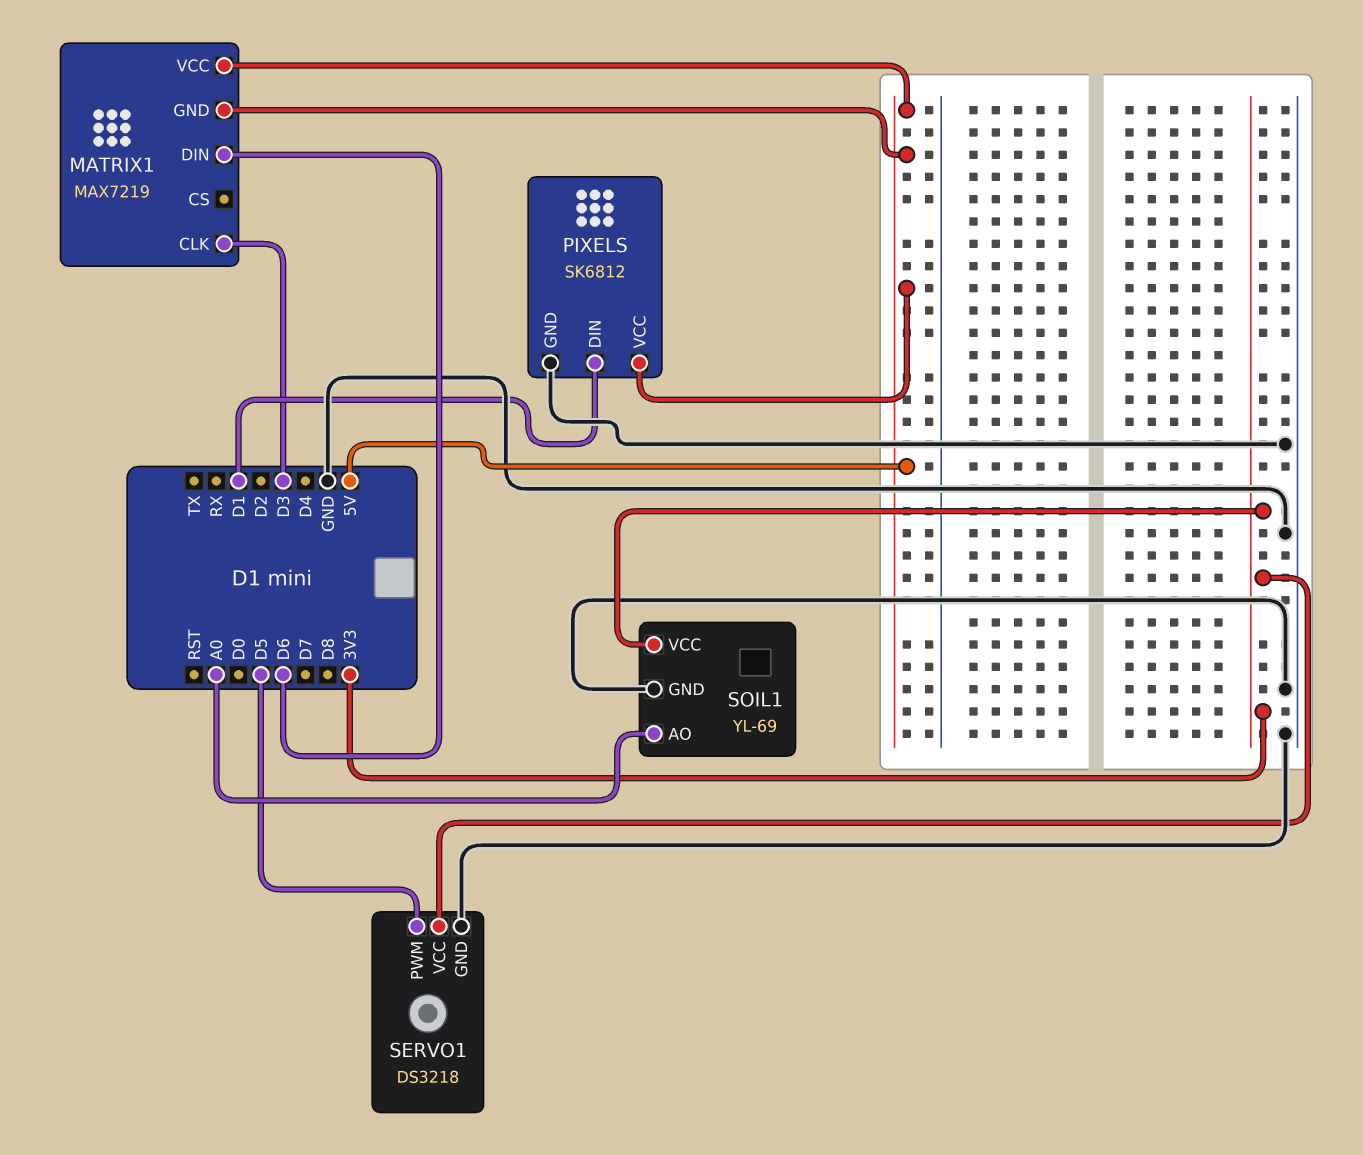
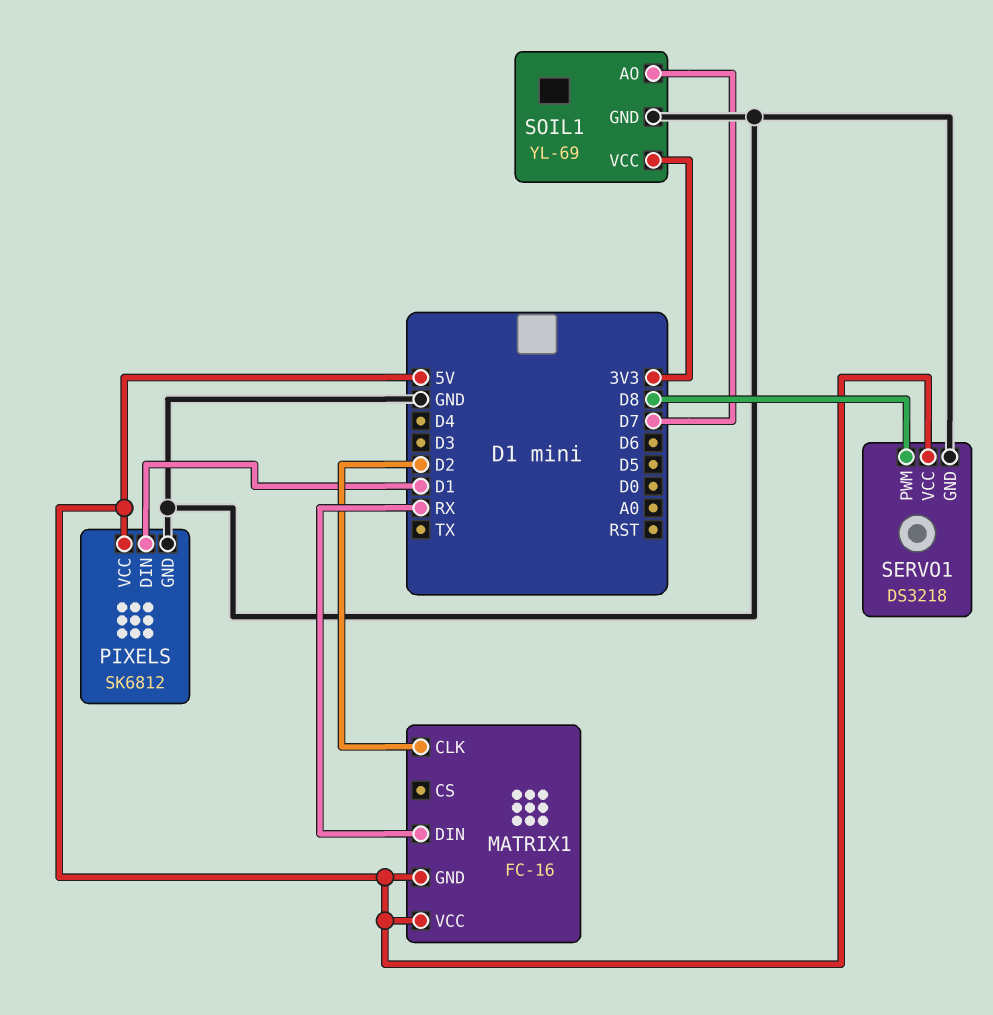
MATRIX1: MAX7219 -> FC-16
MATRIX1 pin CLK: D3 -> D2
MATRIX1 pin DIN: D6 -> RX
SERVO1 pin PWM: D5 -> D8
SERVO1 pin VCC: 3V3 -> 5V
SOIL1 pin AO: A0 -> D7

